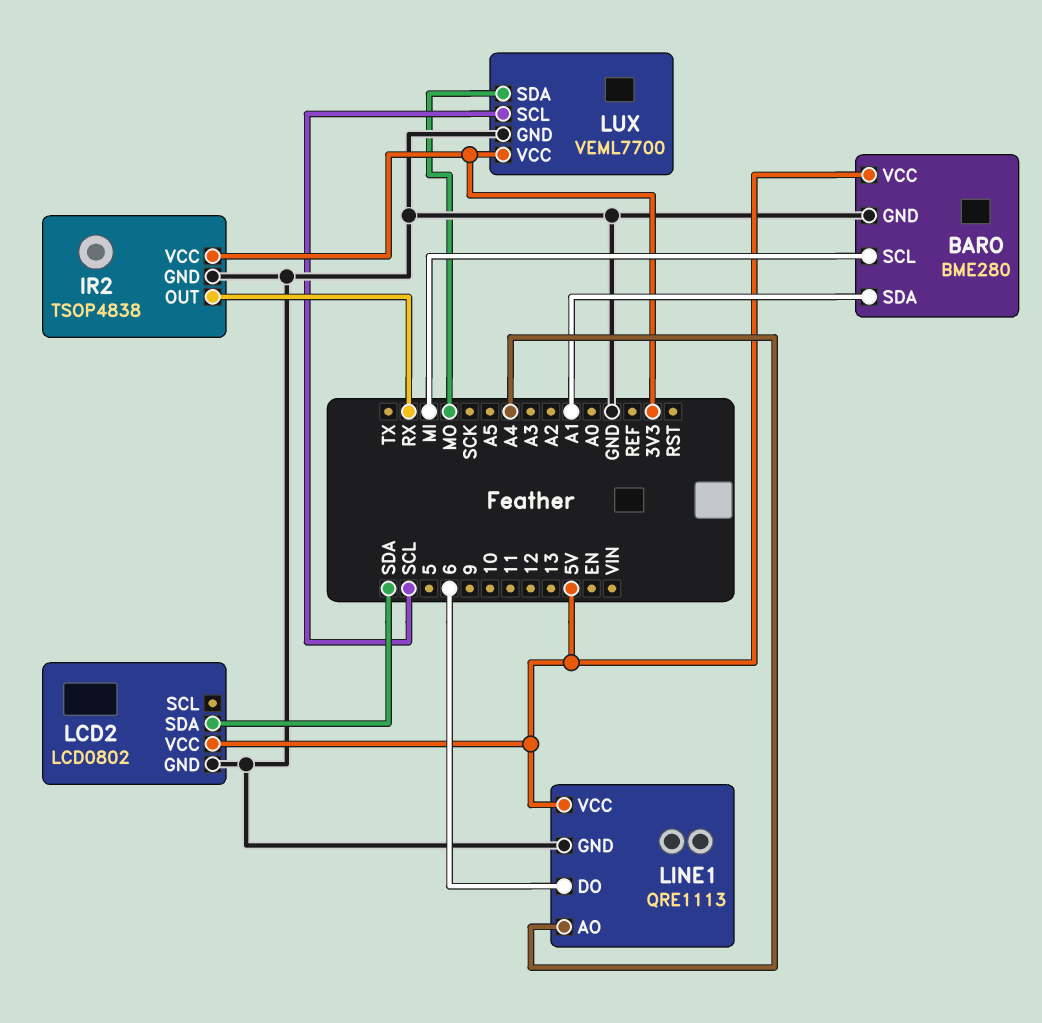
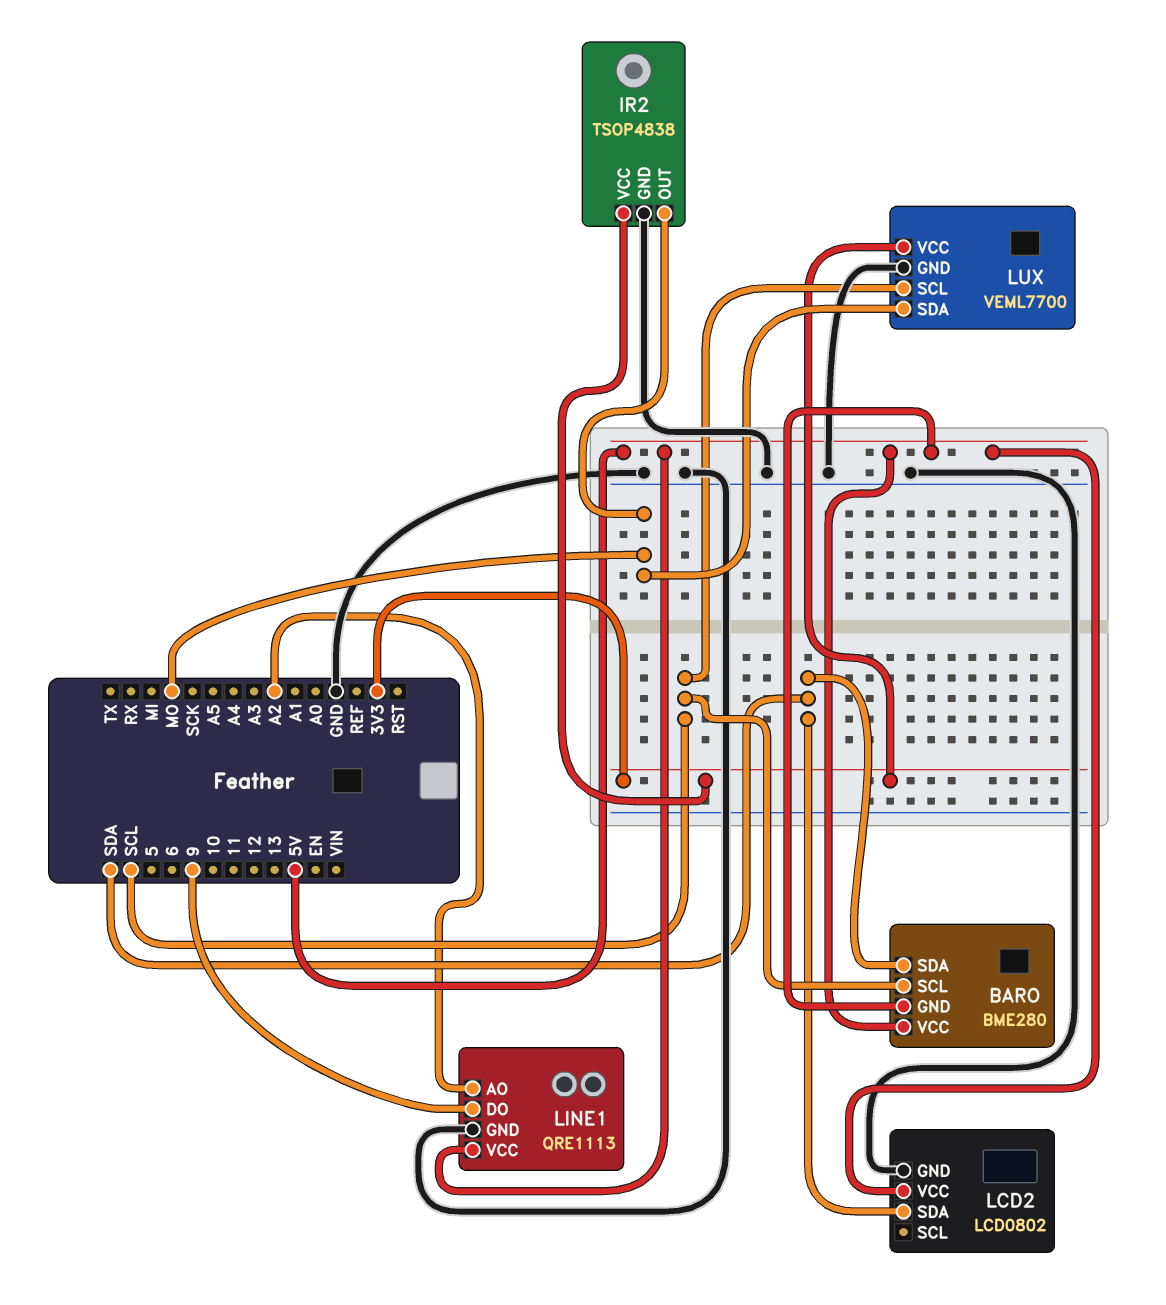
BARO pin GND: GND -> 5V
BARO pin SCL: MI -> SCL
BARO pin SDA: A1 -> SDA
IR2 pin OUT: RX -> MO
LINE1 pin AO: A4 -> A2
LINE1 pin DO: 6 -> 9

